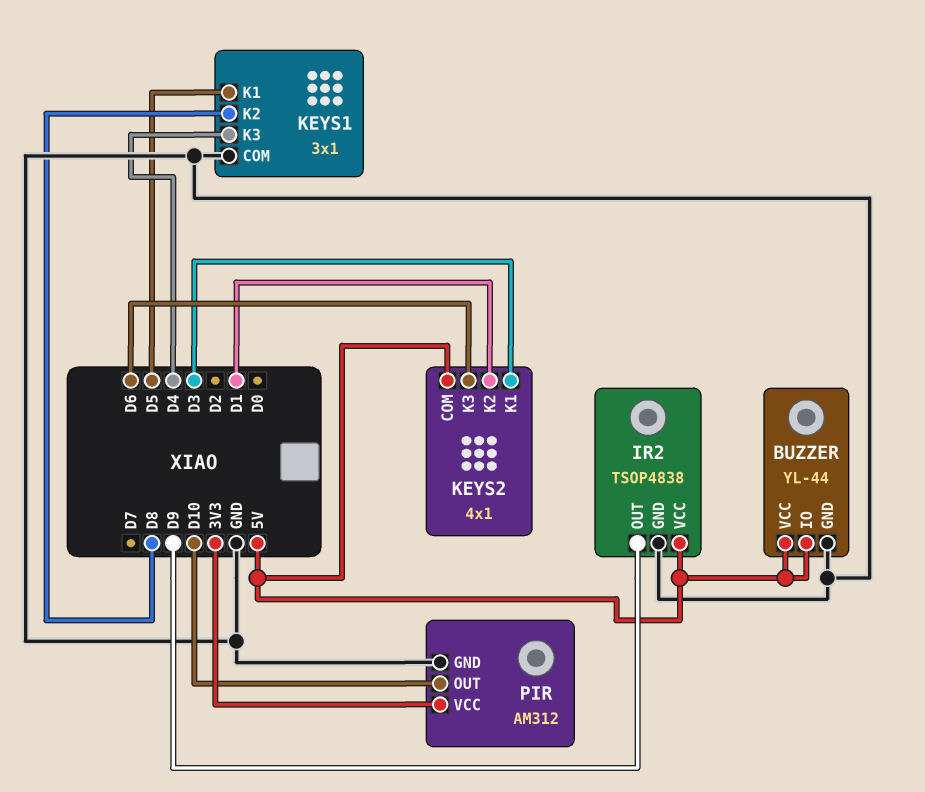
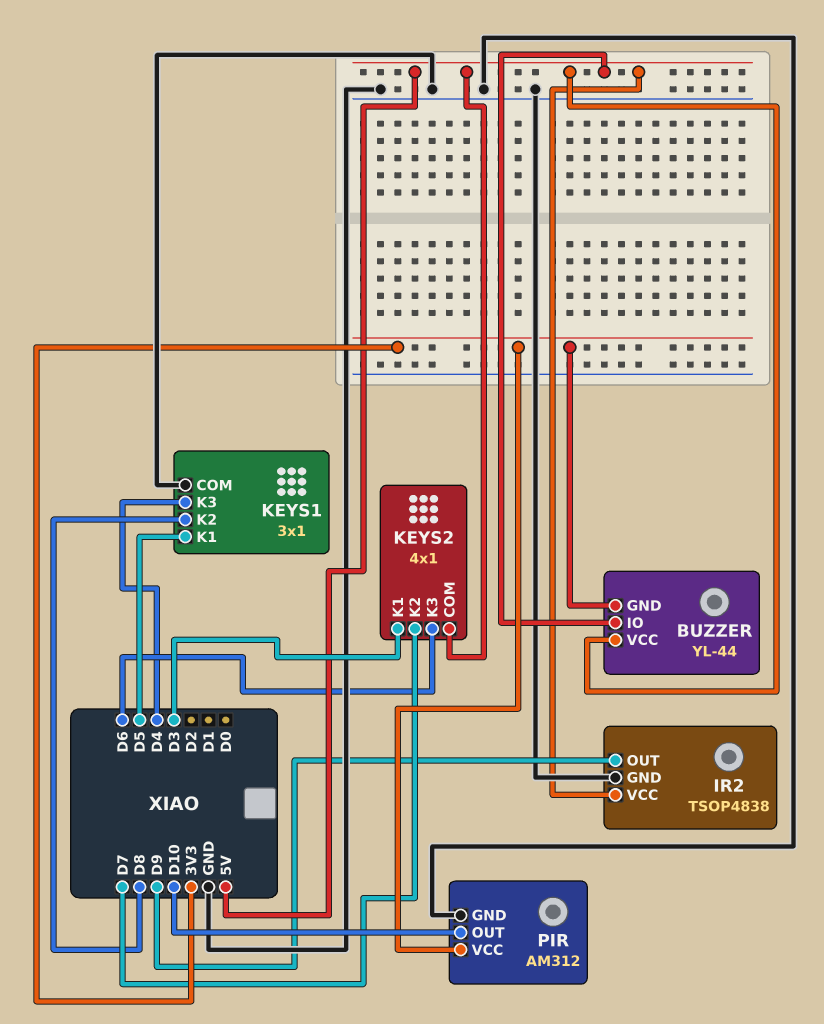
BUZZER pin GND: GND -> 3V3
KEYS2 pin K2: D1 -> D7

